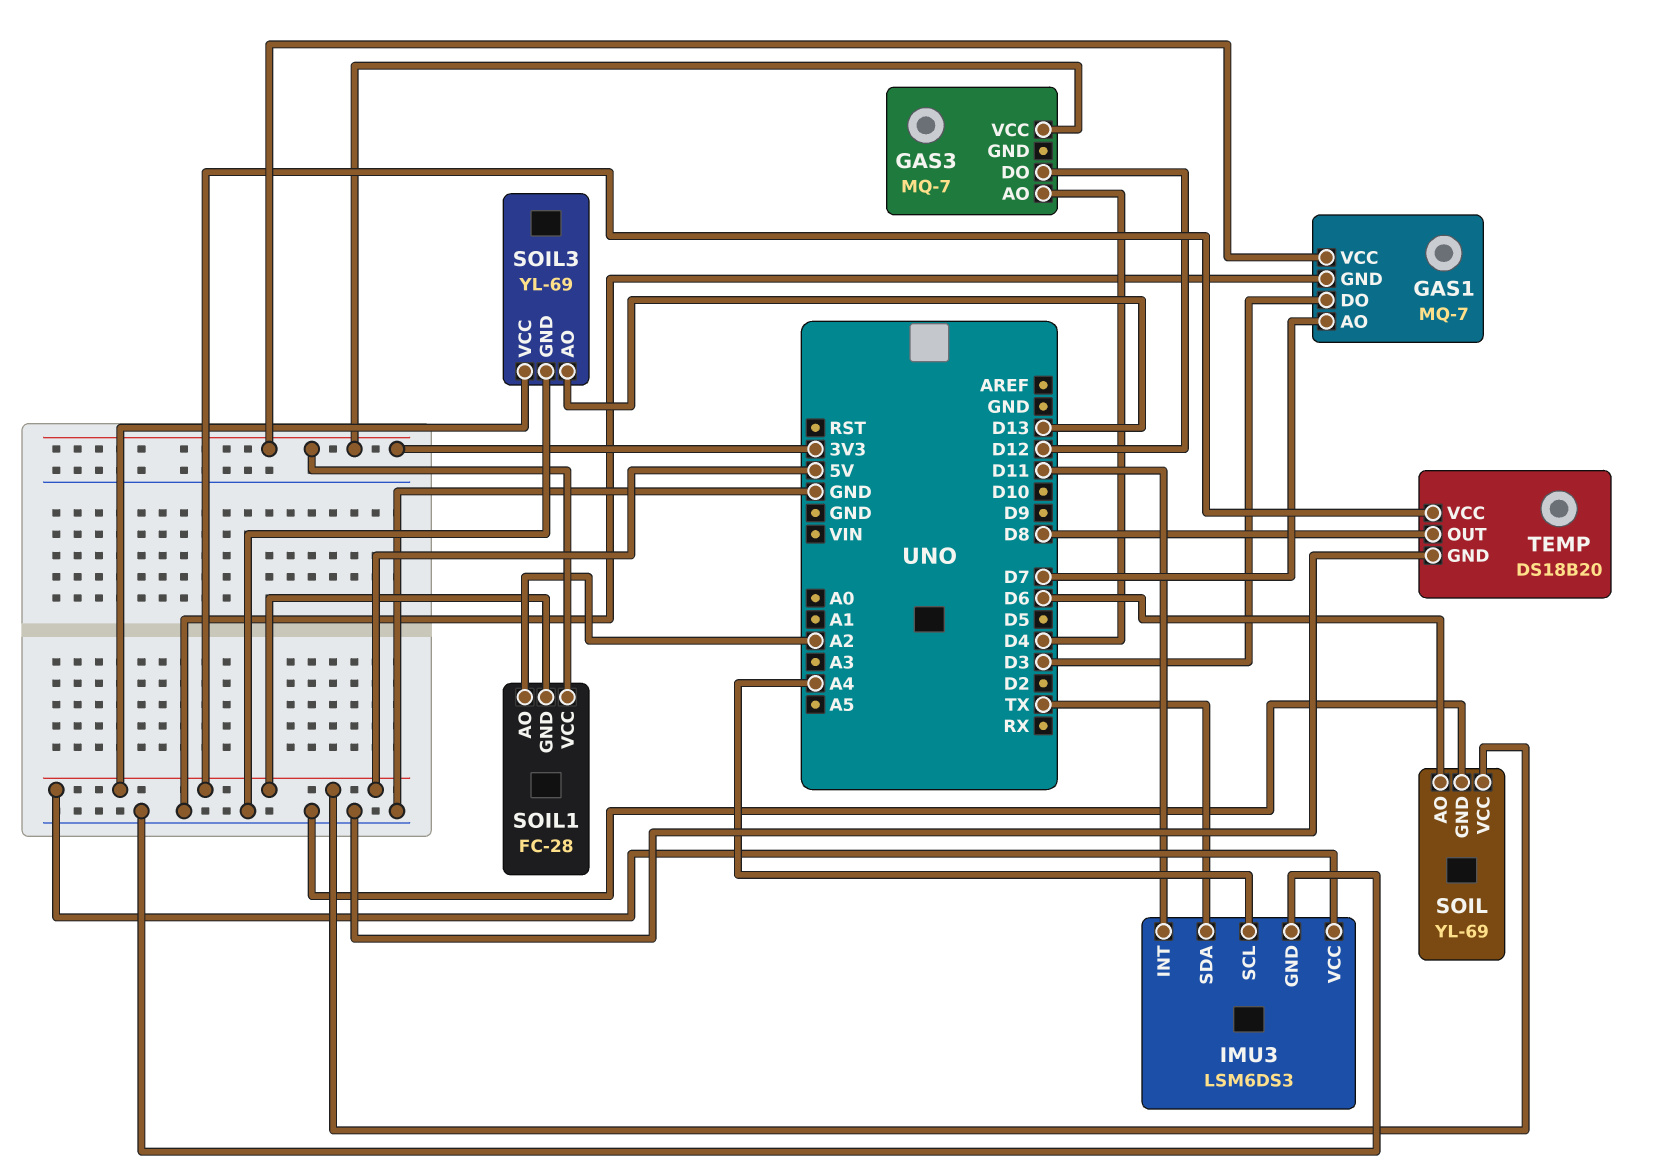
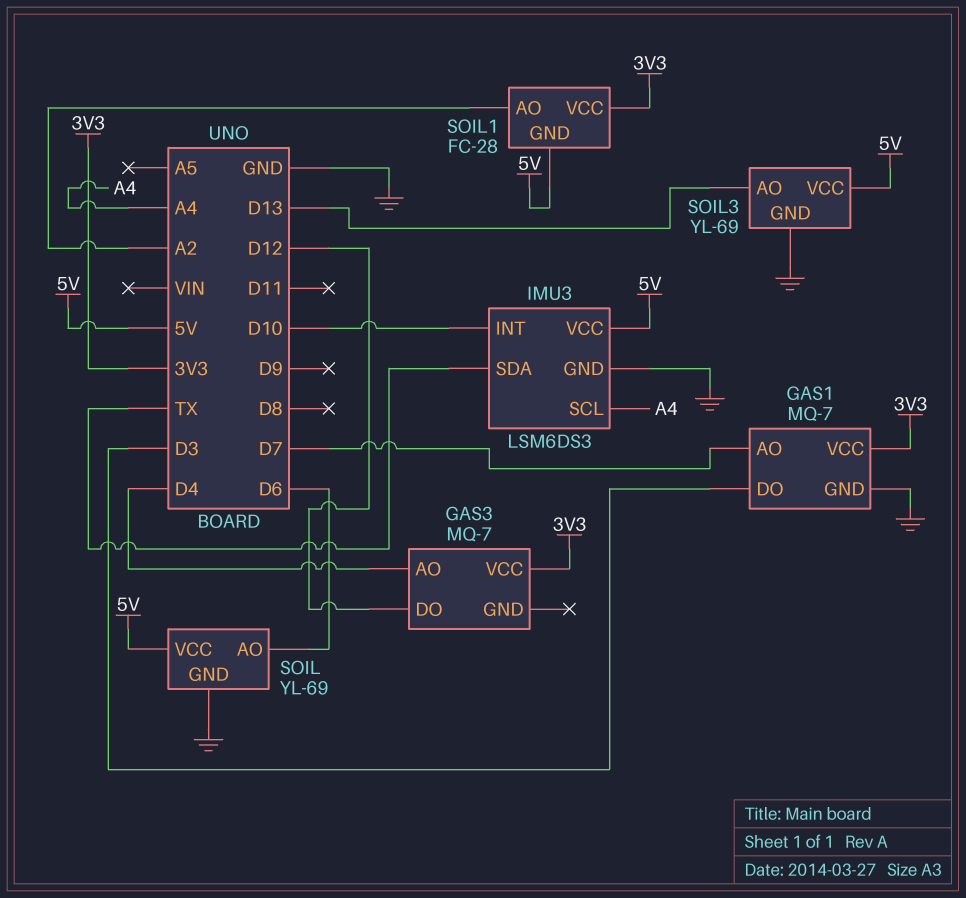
IMU3 pin INT: D11 -> D10
TEMP: DS18B20 -> none
TEMP pin GND: GND -> none
TEMP pin OUT: D8 -> none
TEMP pin VCC: 5V -> none

